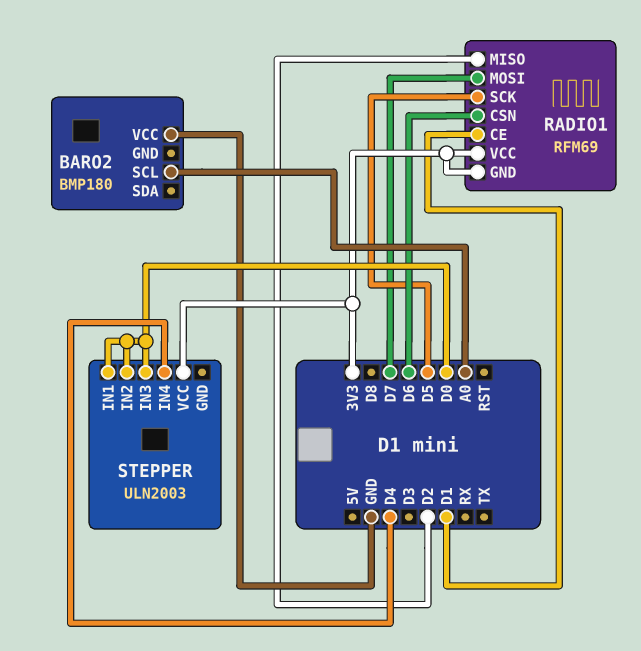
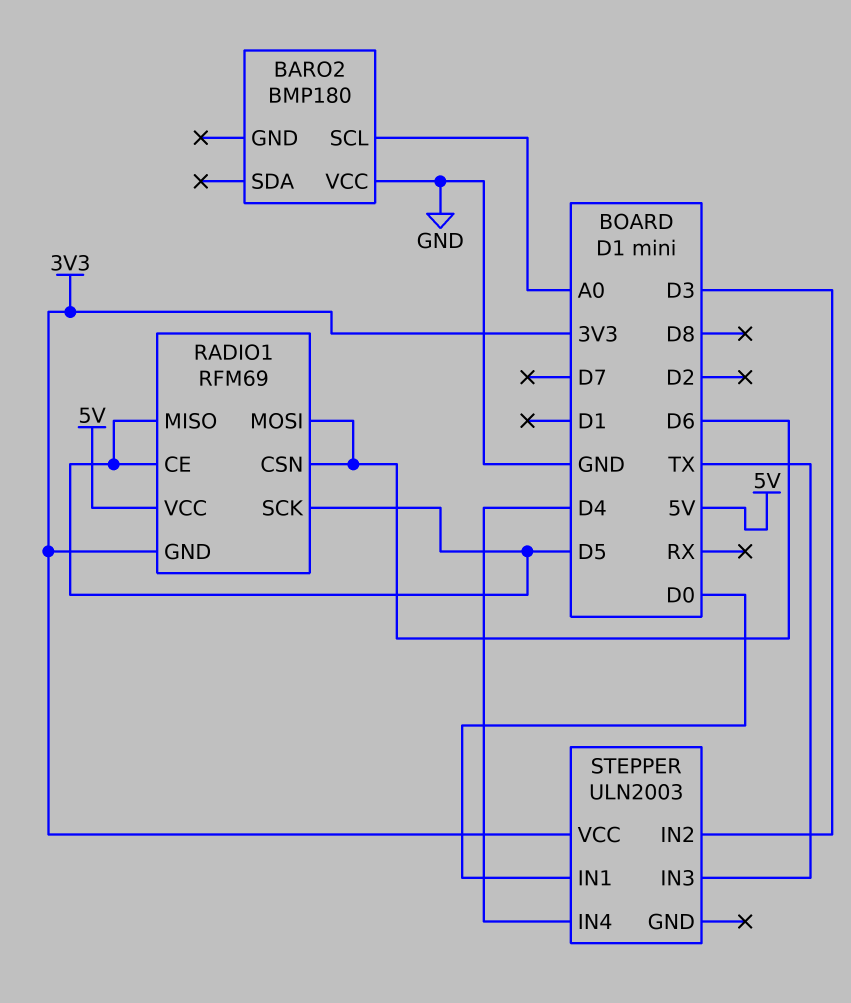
RADIO1 pin CE: D1 -> D5
RADIO1 pin MISO: D2 -> D5
RADIO1 pin MOSI: D7 -> D6
RADIO1 pin VCC: 3V3 -> 5V
STEPPER pin IN2: D0 -> D3
STEPPER pin IN3: D0 -> TX

